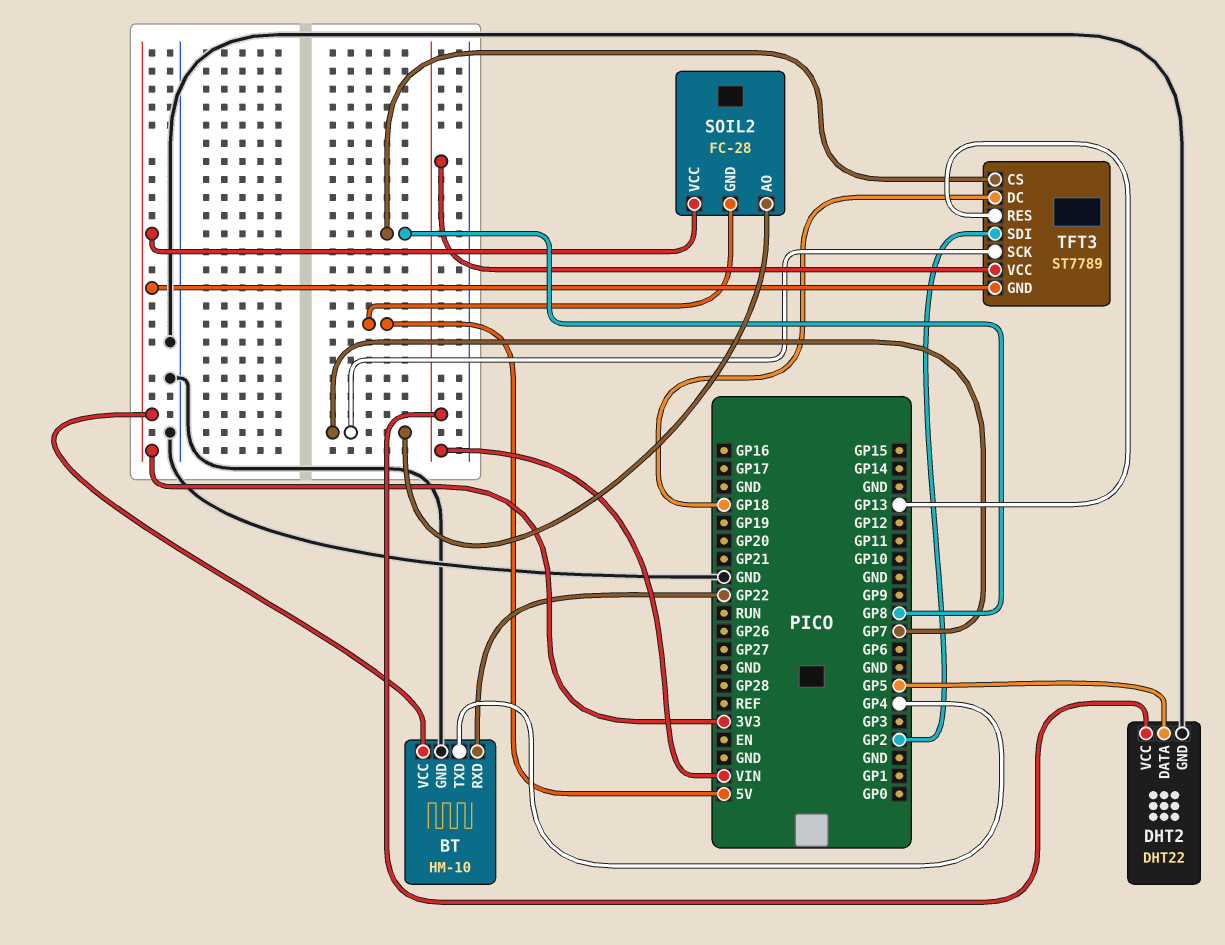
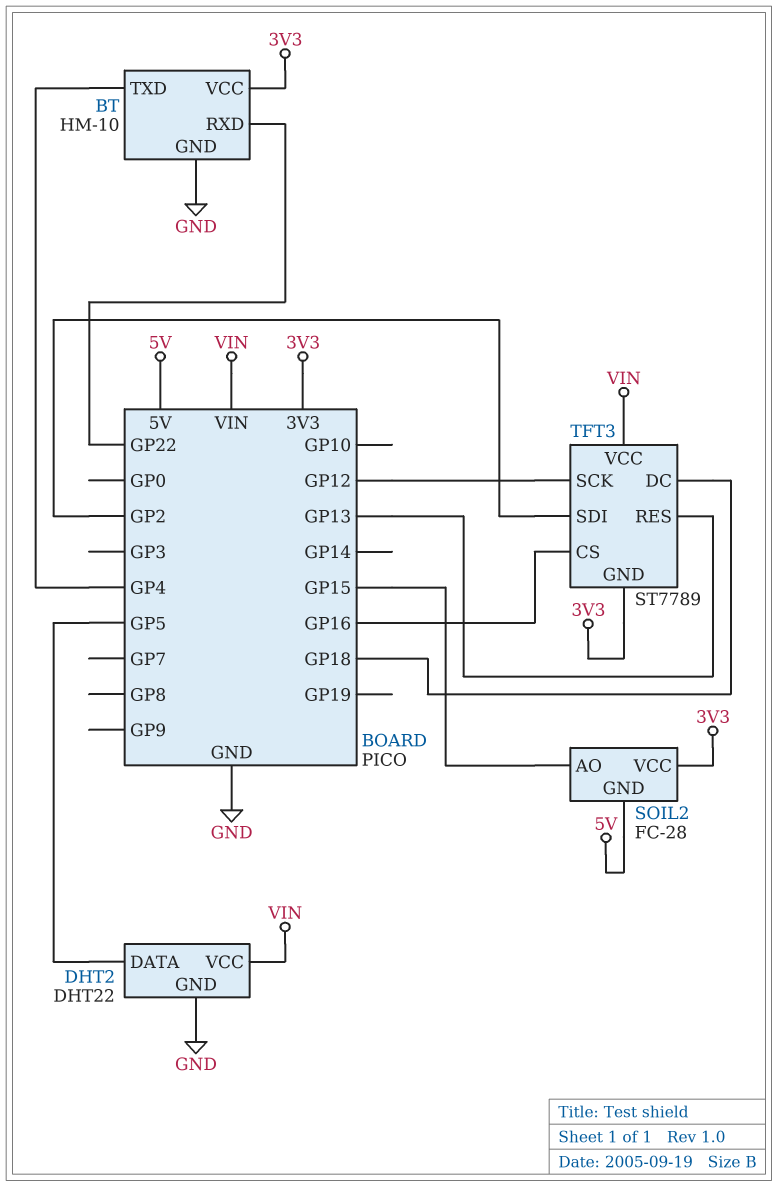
SOIL2 pin AO: GP7 -> GP15
TFT3 pin CS: GP8 -> GP16
TFT3 pin SCK: GP7 -> GP12

